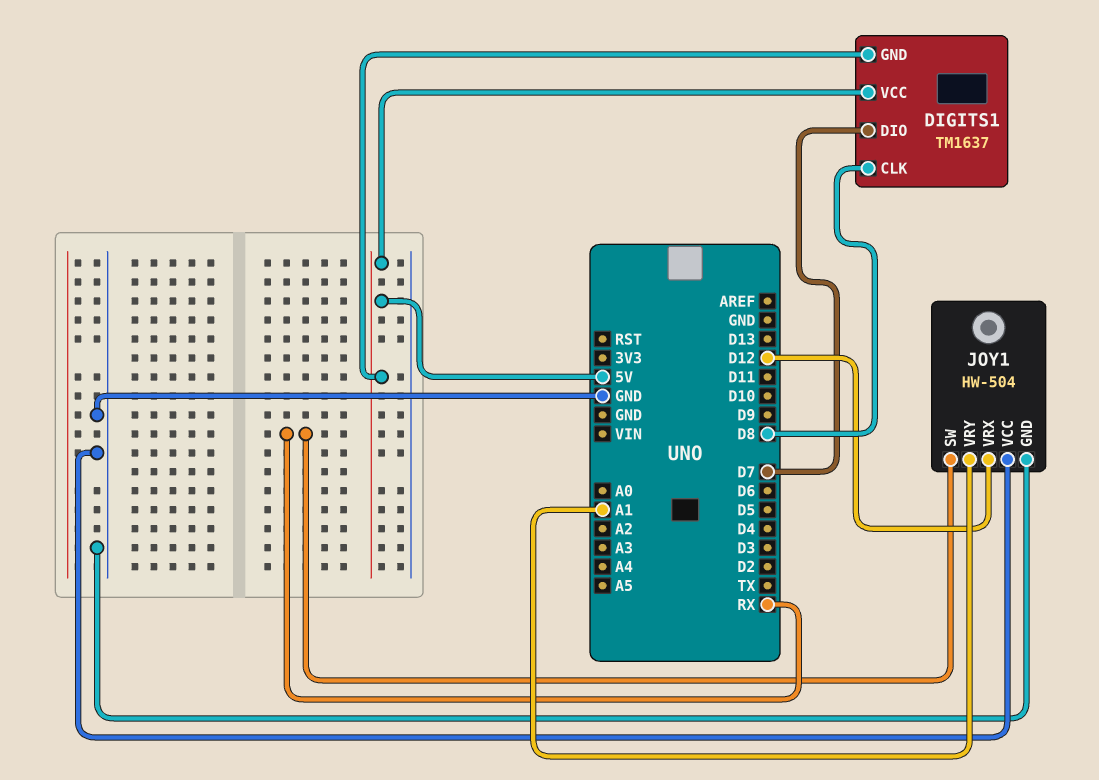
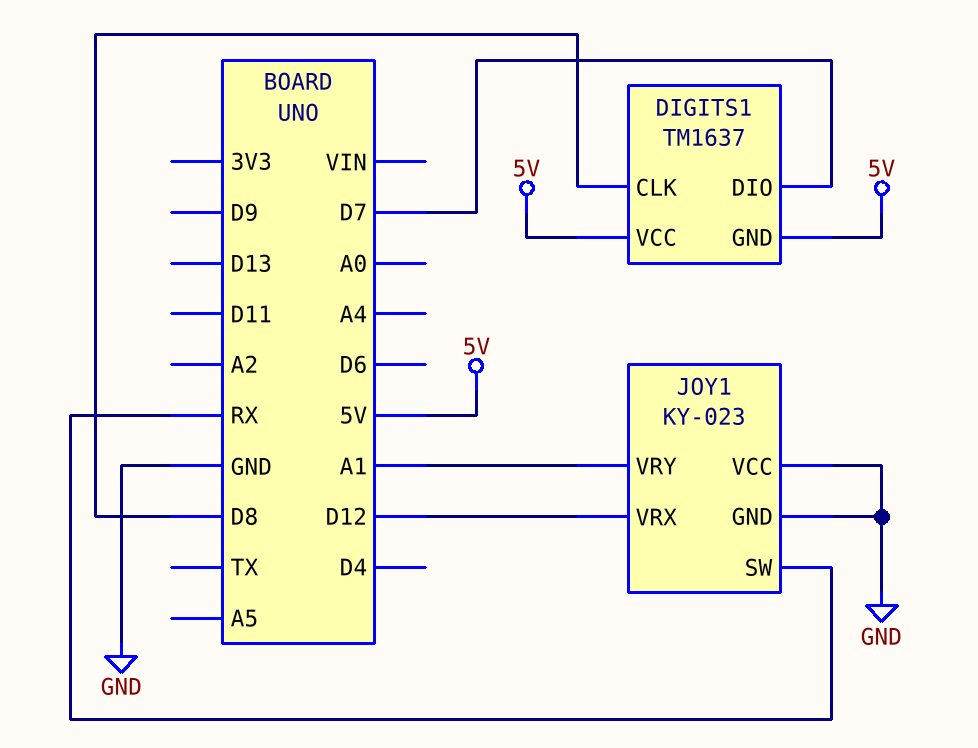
JOY1: HW-504 -> KY-023

